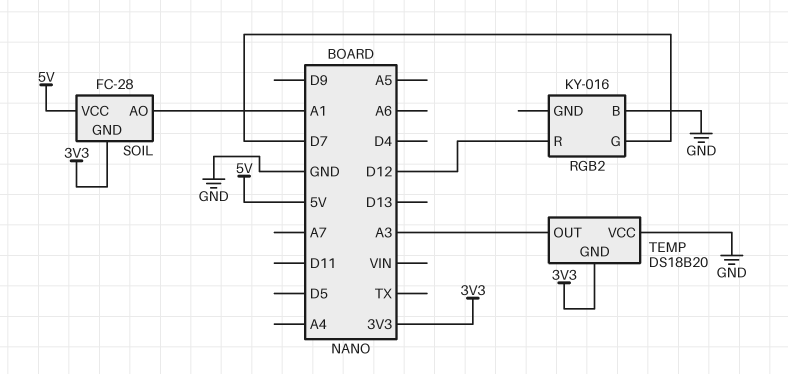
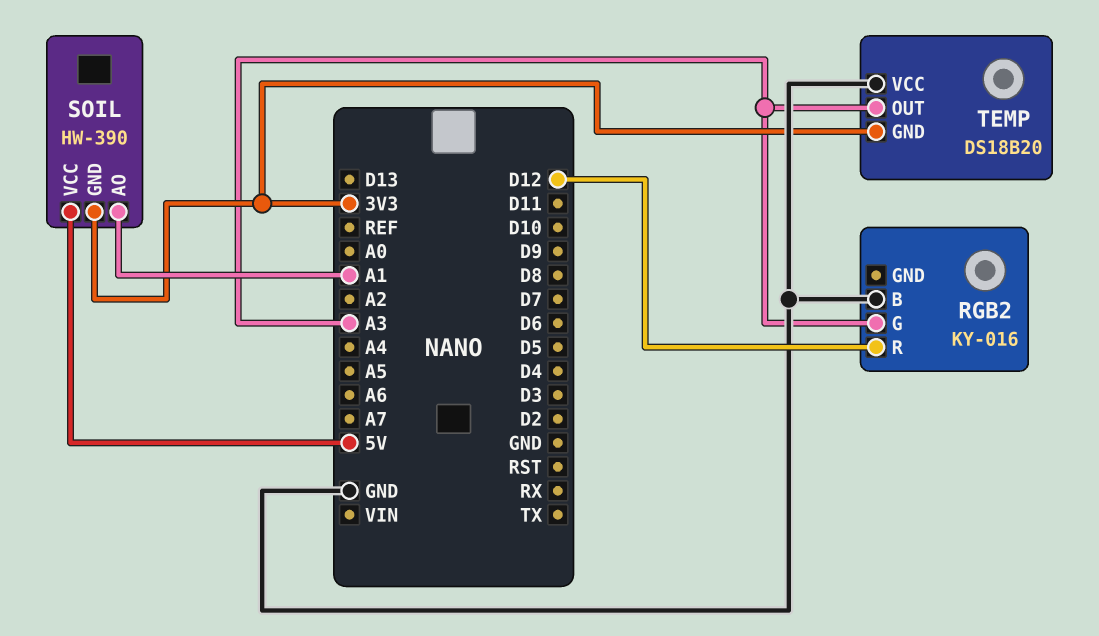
RGB2 pin G: D7 -> A3
SOIL: FC-28 -> HW-390

